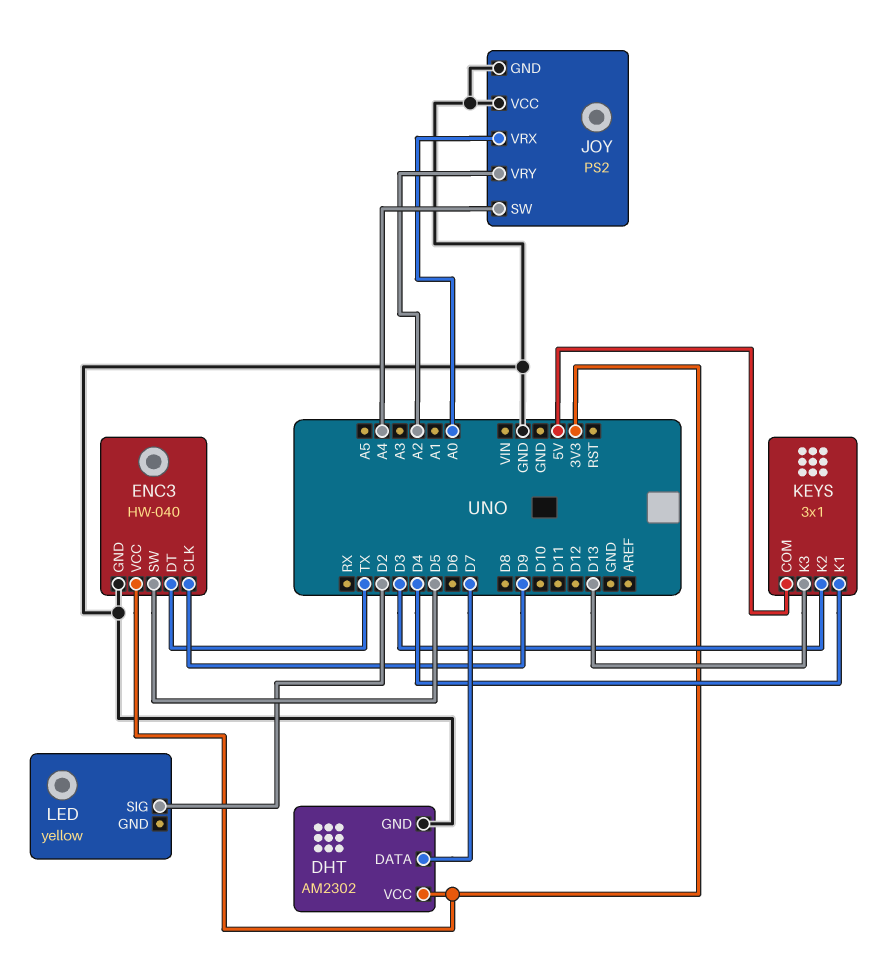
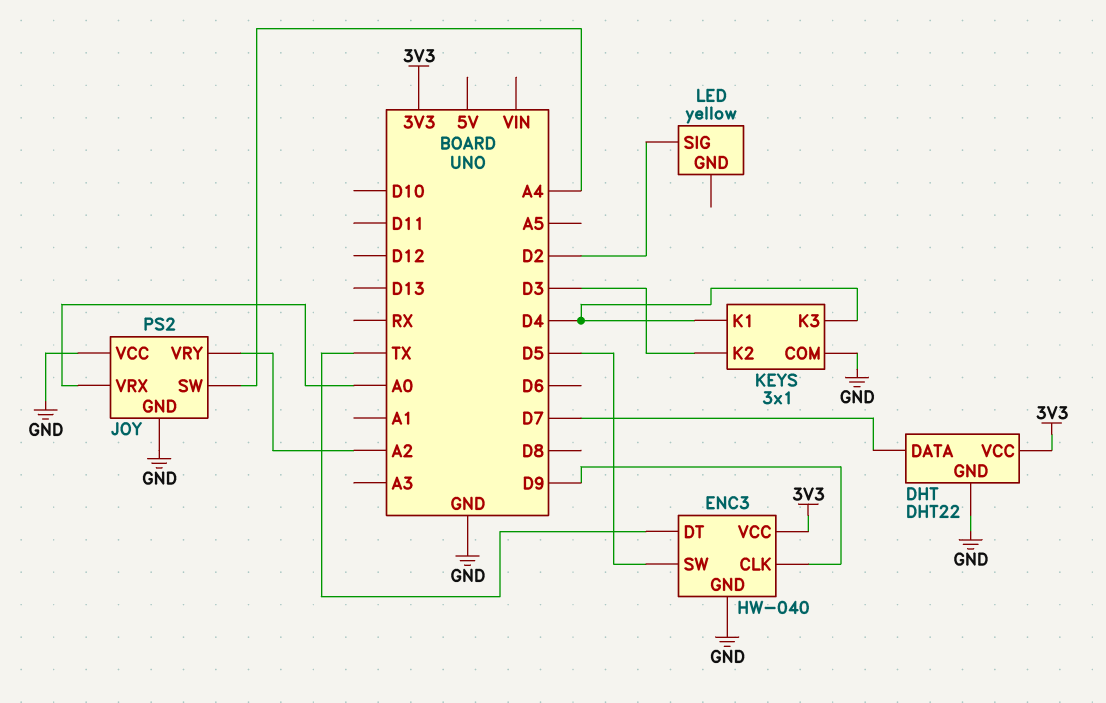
DHT: AM2302 -> DHT22
KEYS pin COM: 5V -> GND
KEYS pin K3: D13 -> D4

